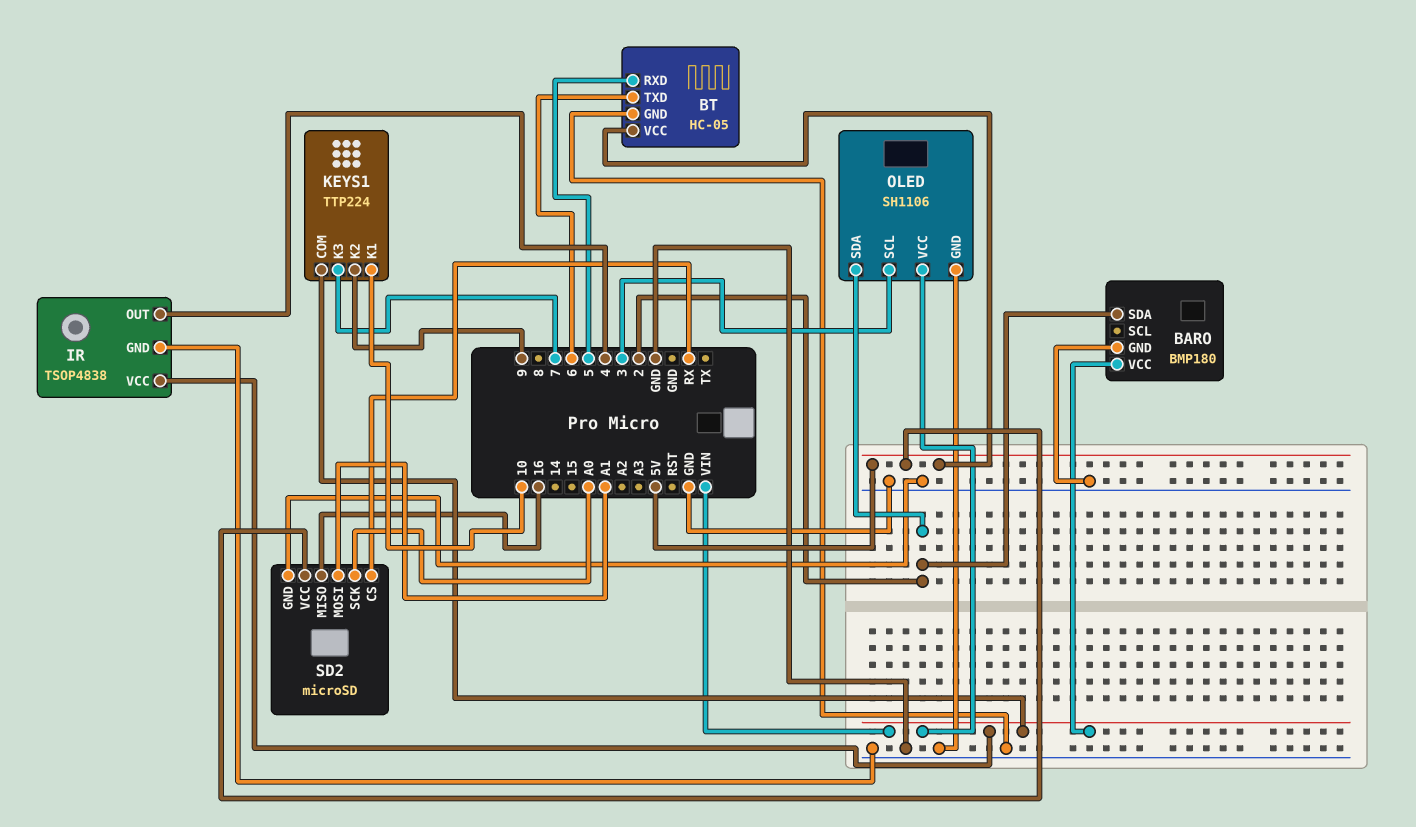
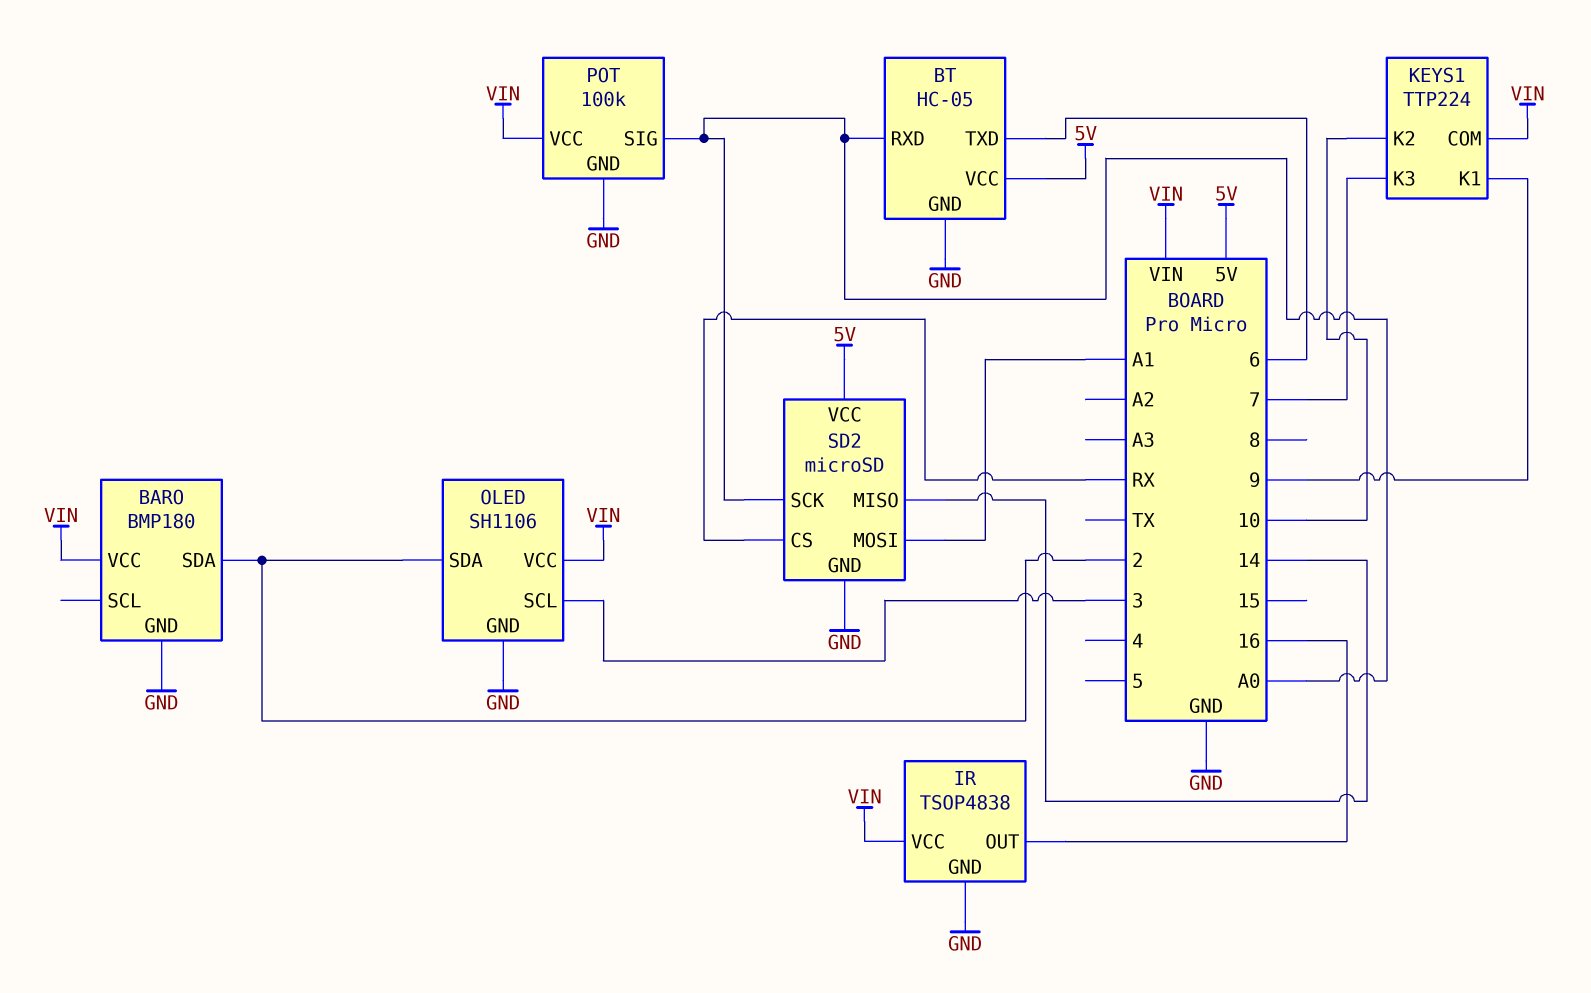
BT pin RXD: 5 -> A0
IR pin OUT: 4 -> 16
KEYS1 pin K1: 10 -> 9
KEYS1 pin K2: 9 -> 10
POT: none -> 100k
POT pin GND: none -> GND
POT pin SIG: none -> A0
POT pin VCC: none -> VIN
SD2 pin MISO: 16 -> 14

